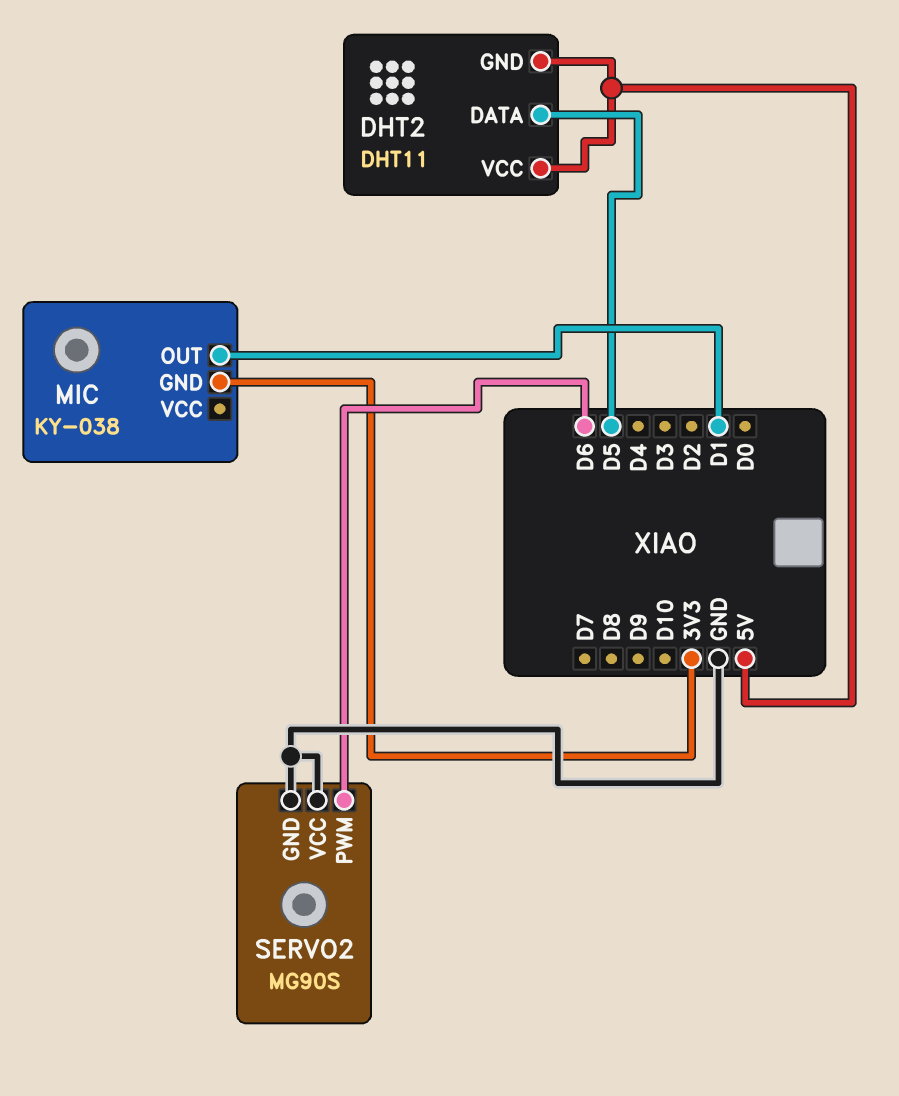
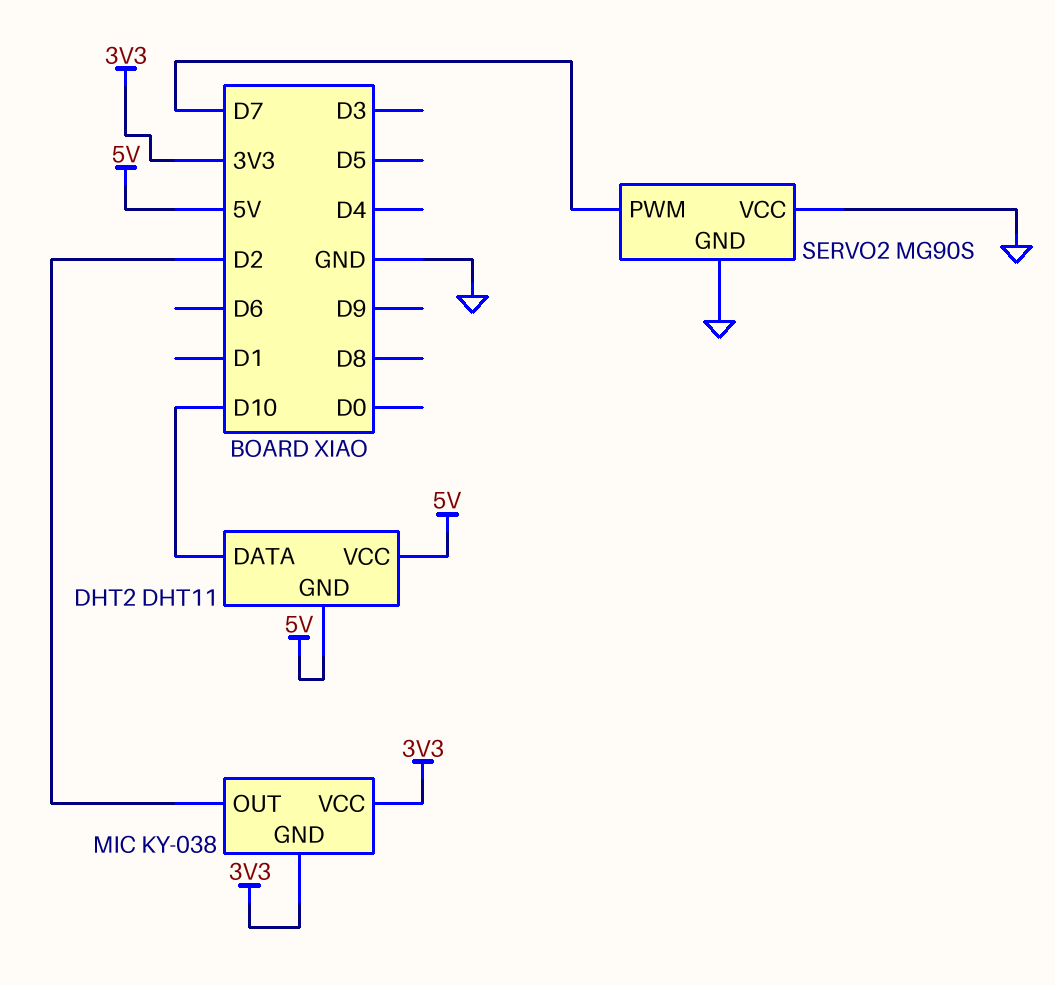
DHT2 pin DATA: D5 -> D10
MIC pin OUT: D1 -> D2
MIC pin VCC: none -> 3V3
SERVO2 pin PWM: D6 -> D7

